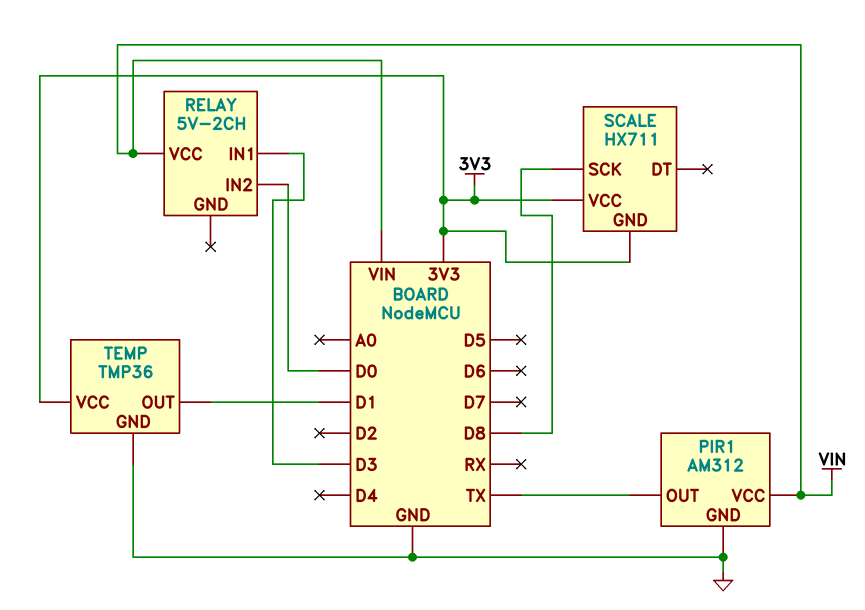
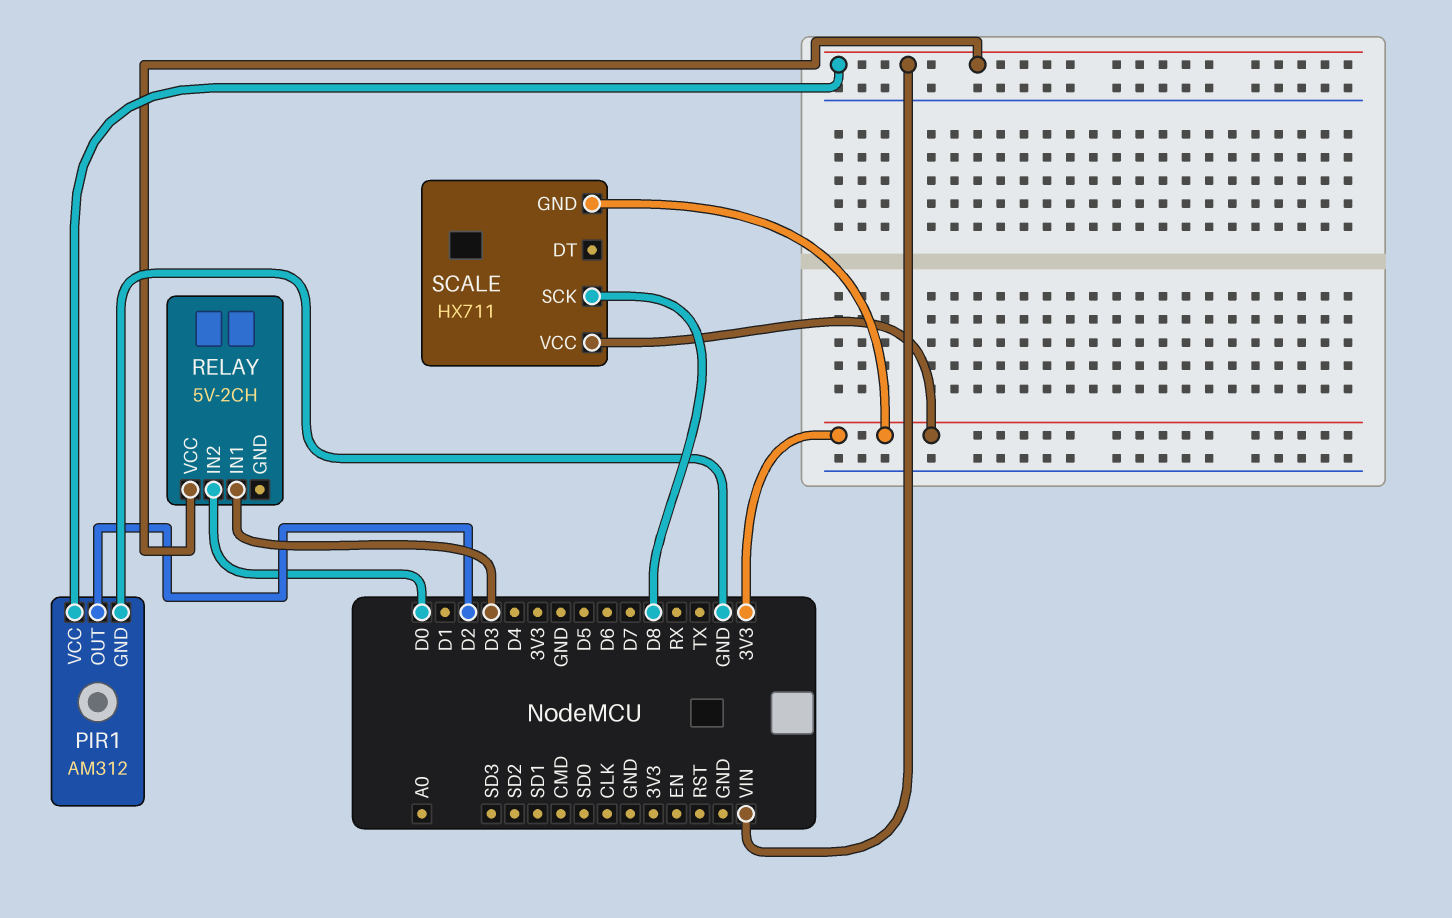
PIR1 pin OUT: TX -> D2
TEMP: TMP36 -> none
TEMP pin GND: GND -> none
TEMP pin OUT: D1 -> none
TEMP pin VCC: 3V3 -> none

